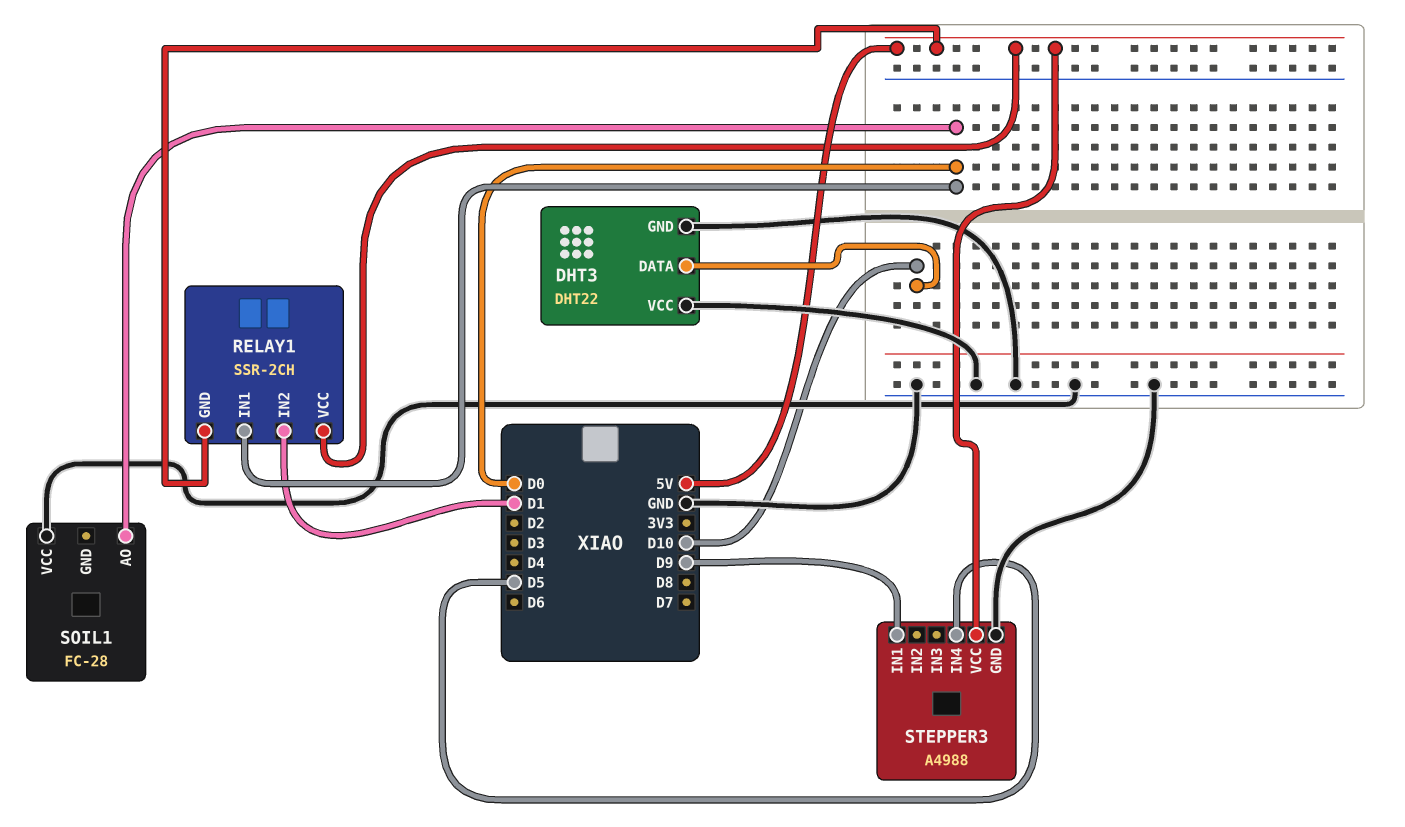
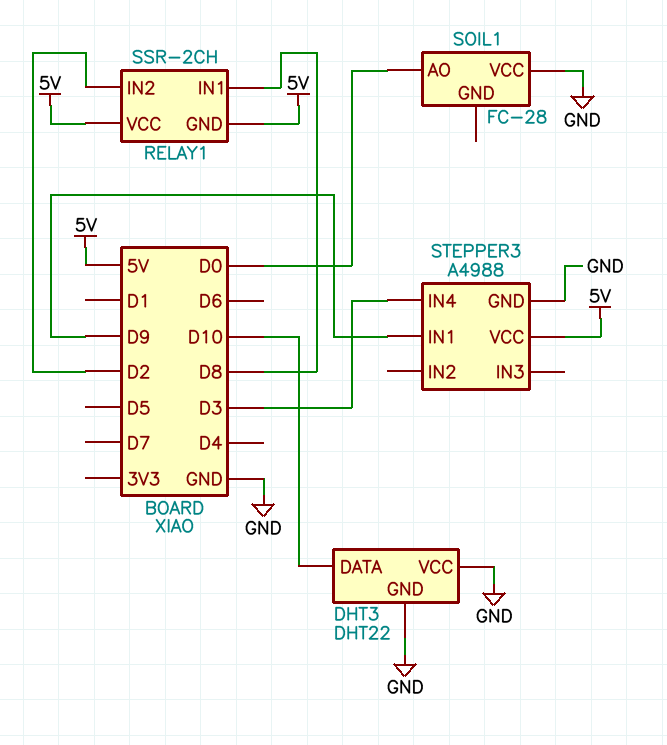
RELAY1 pin IN1: D0 -> D8
RELAY1 pin IN2: D1 -> D2
STEPPER3 pin IN4: D5 -> D3

